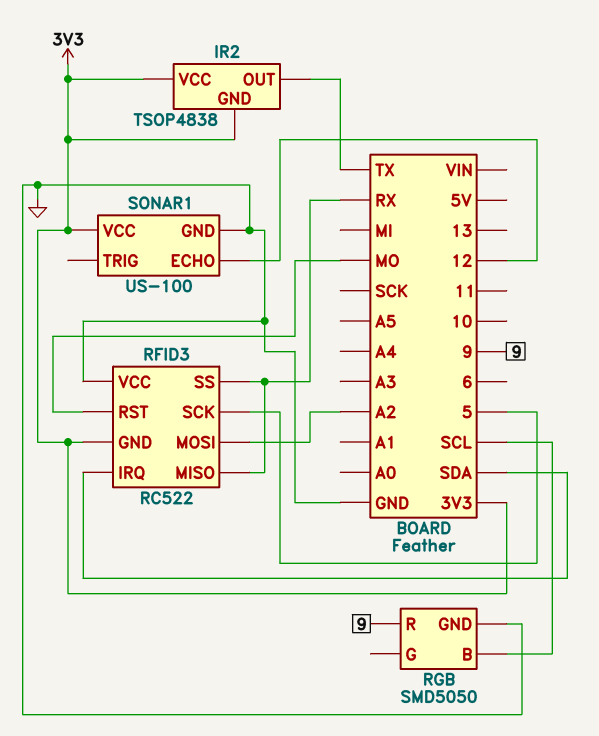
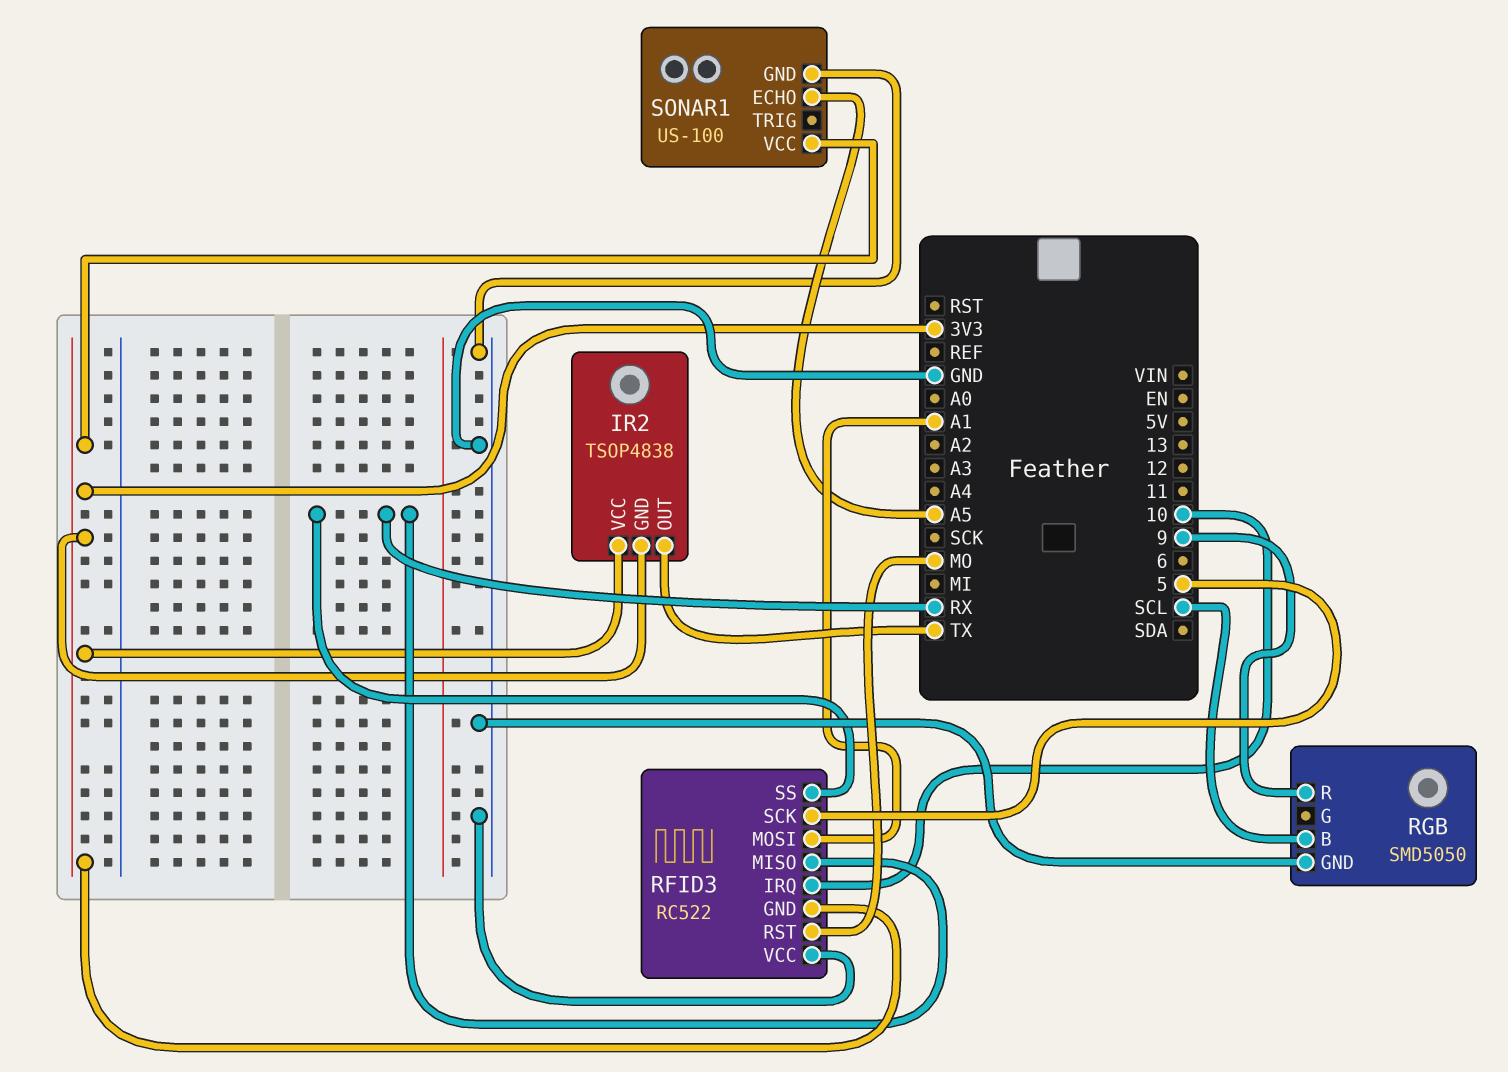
RFID3 pin IRQ: SDA -> 10
RFID3 pin MOSI: A2 -> A1
SONAR1 pin ECHO: 12 -> A5

